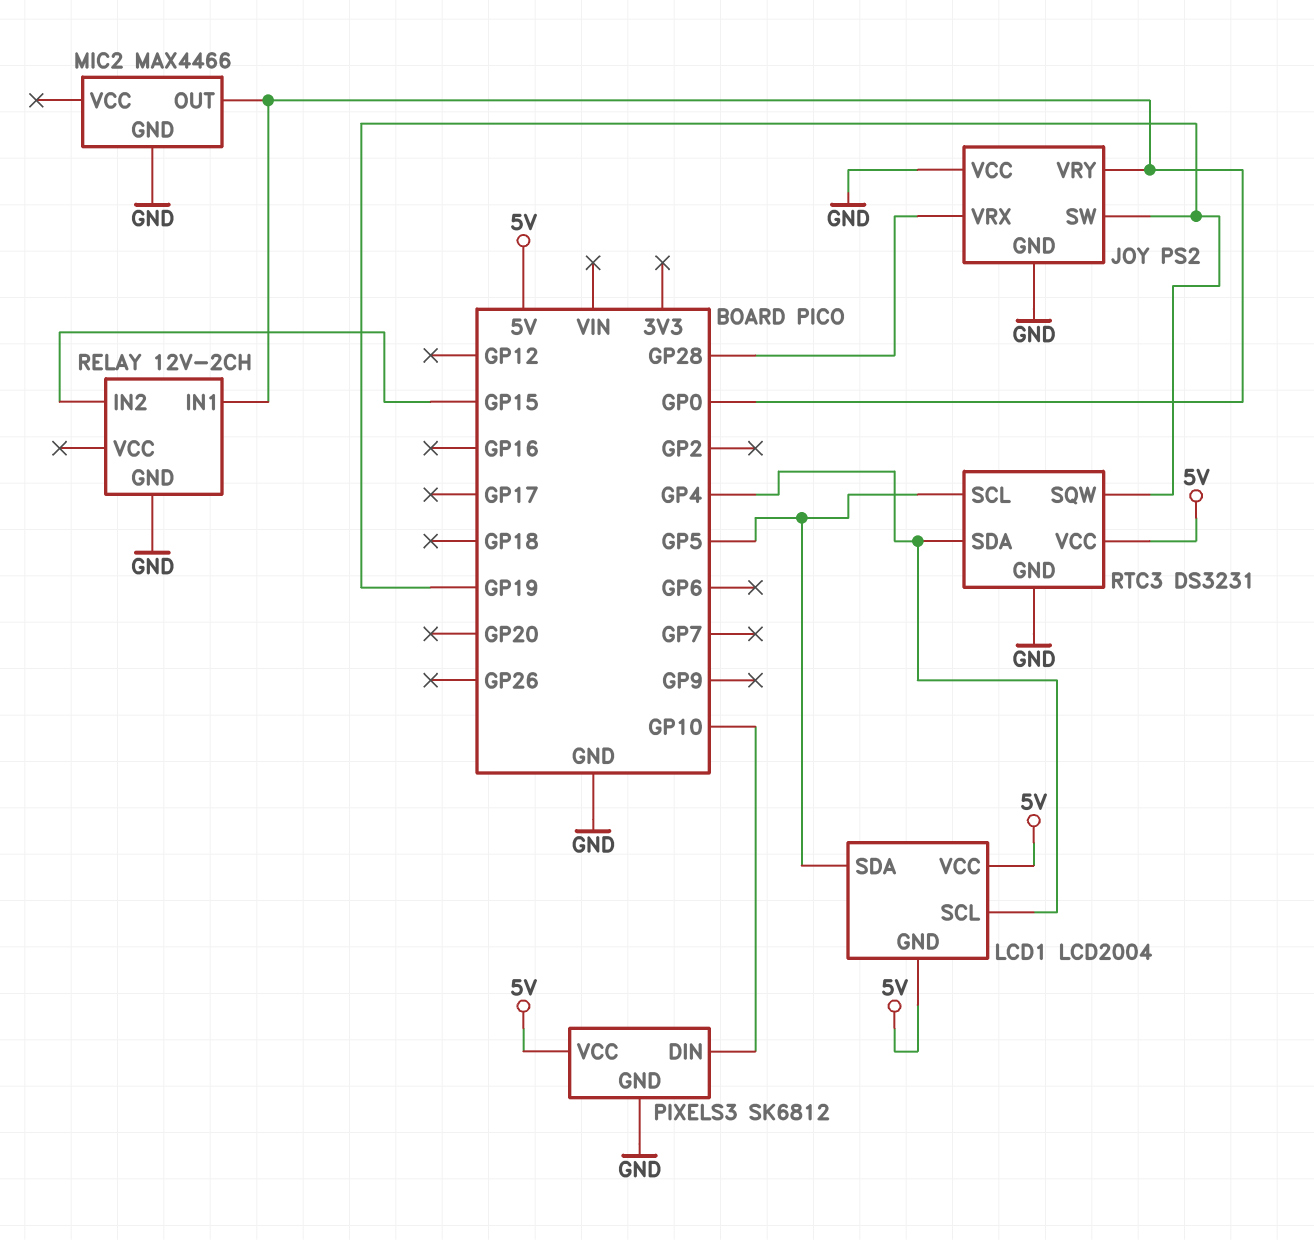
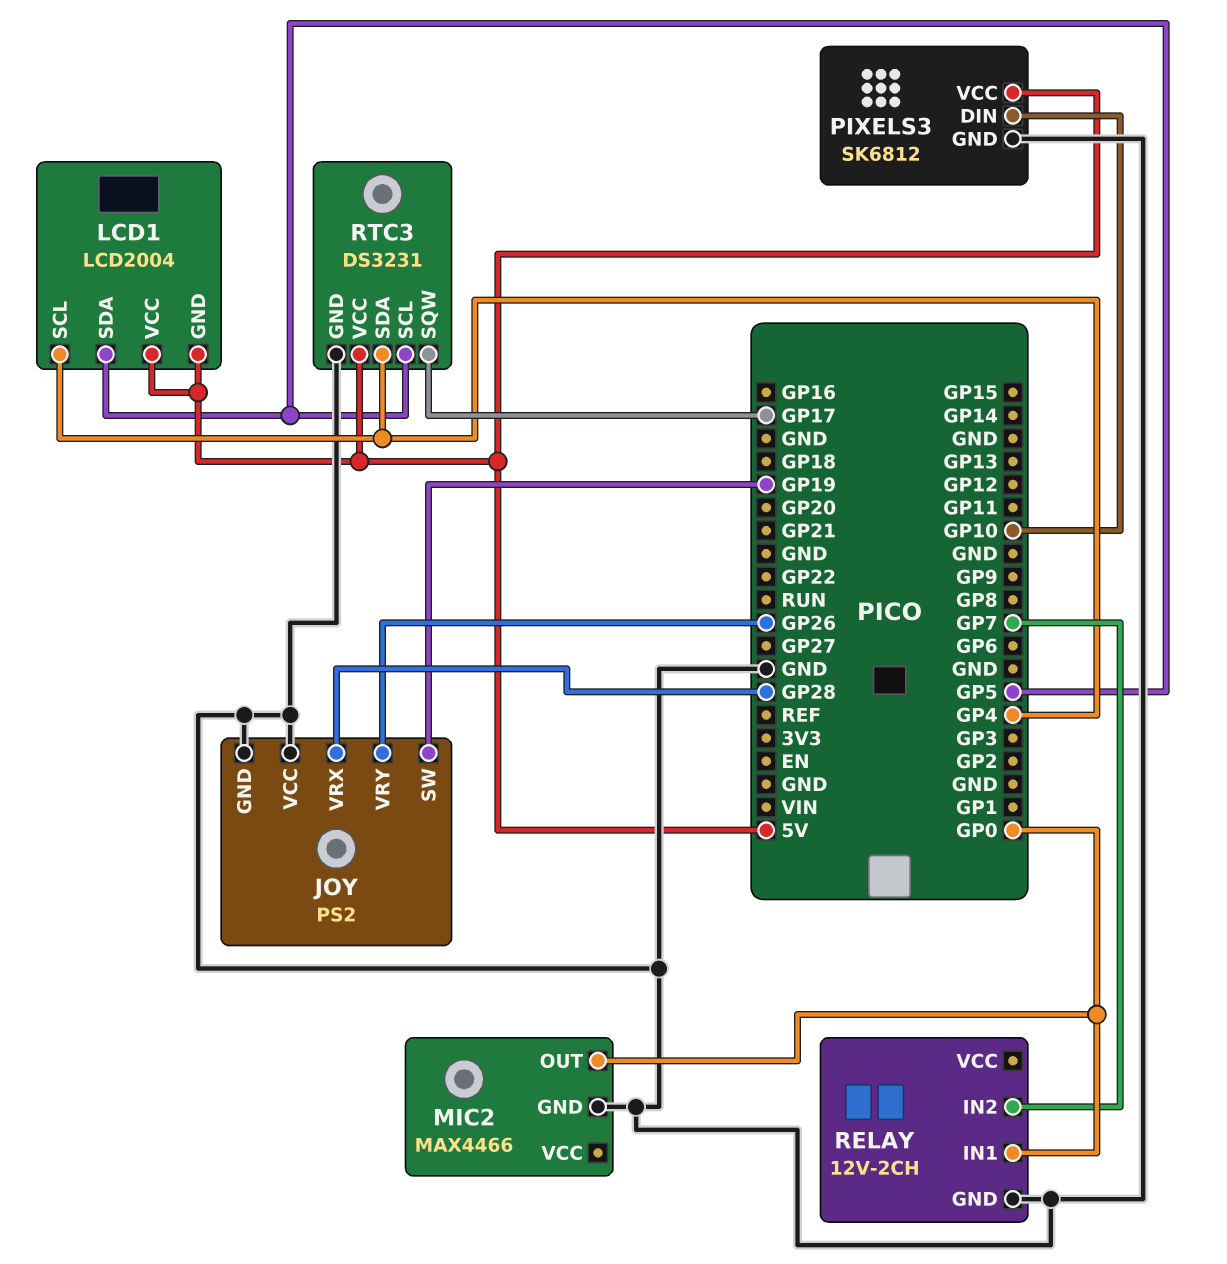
JOY pin VRY: GP0 -> GP26
RELAY pin IN2: GP15 -> GP7
RTC3 pin SQW: GP19 -> GP17

